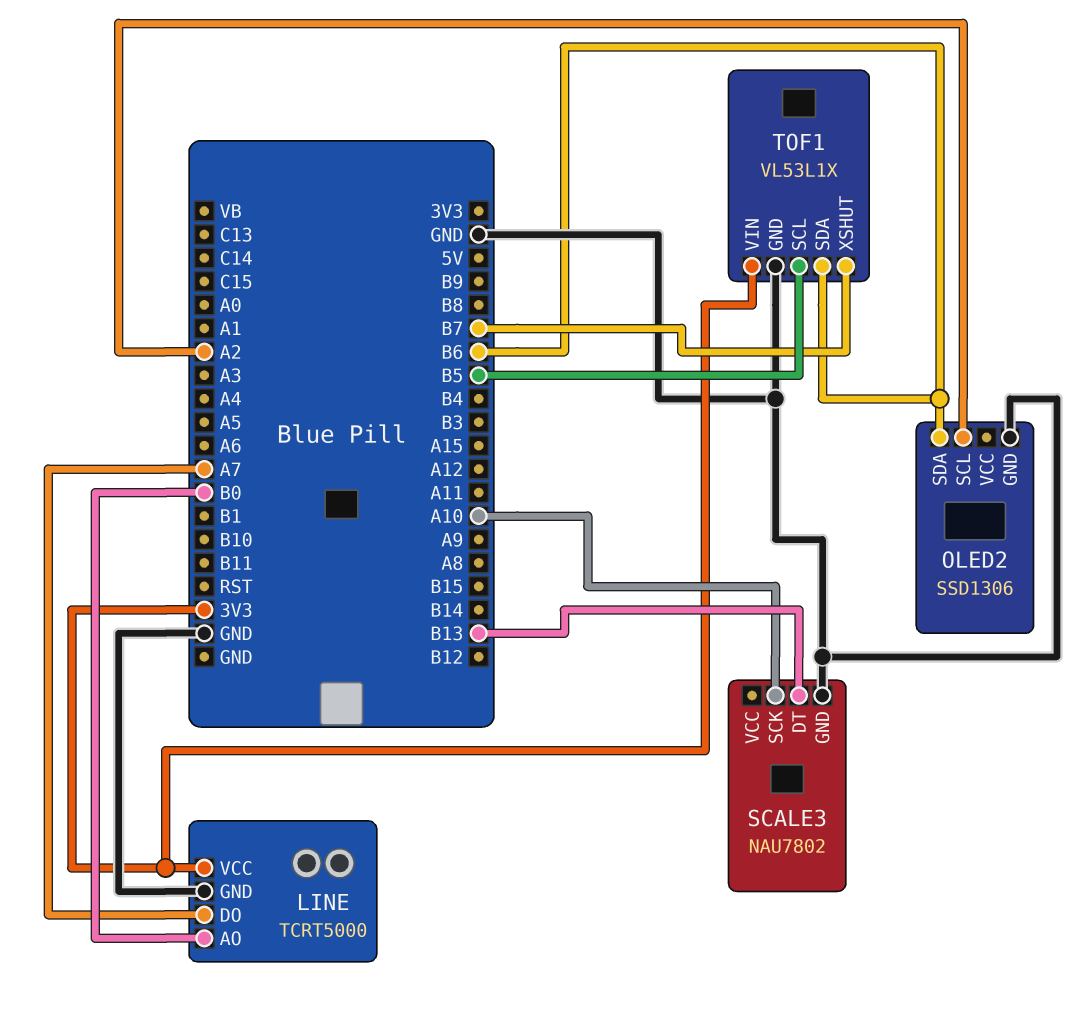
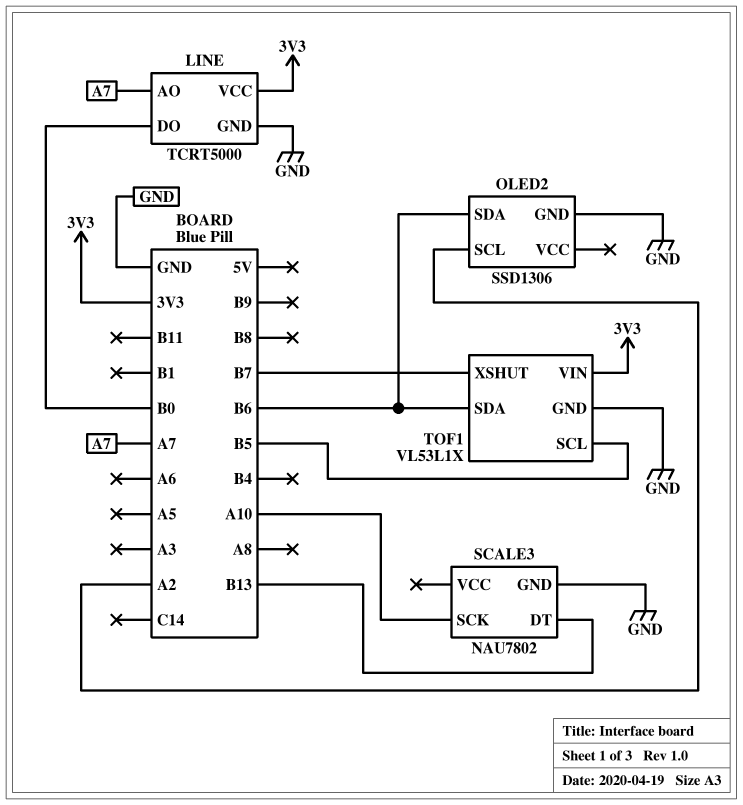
LINE pin AO: B0 -> A7
LINE pin DO: A7 -> B0

